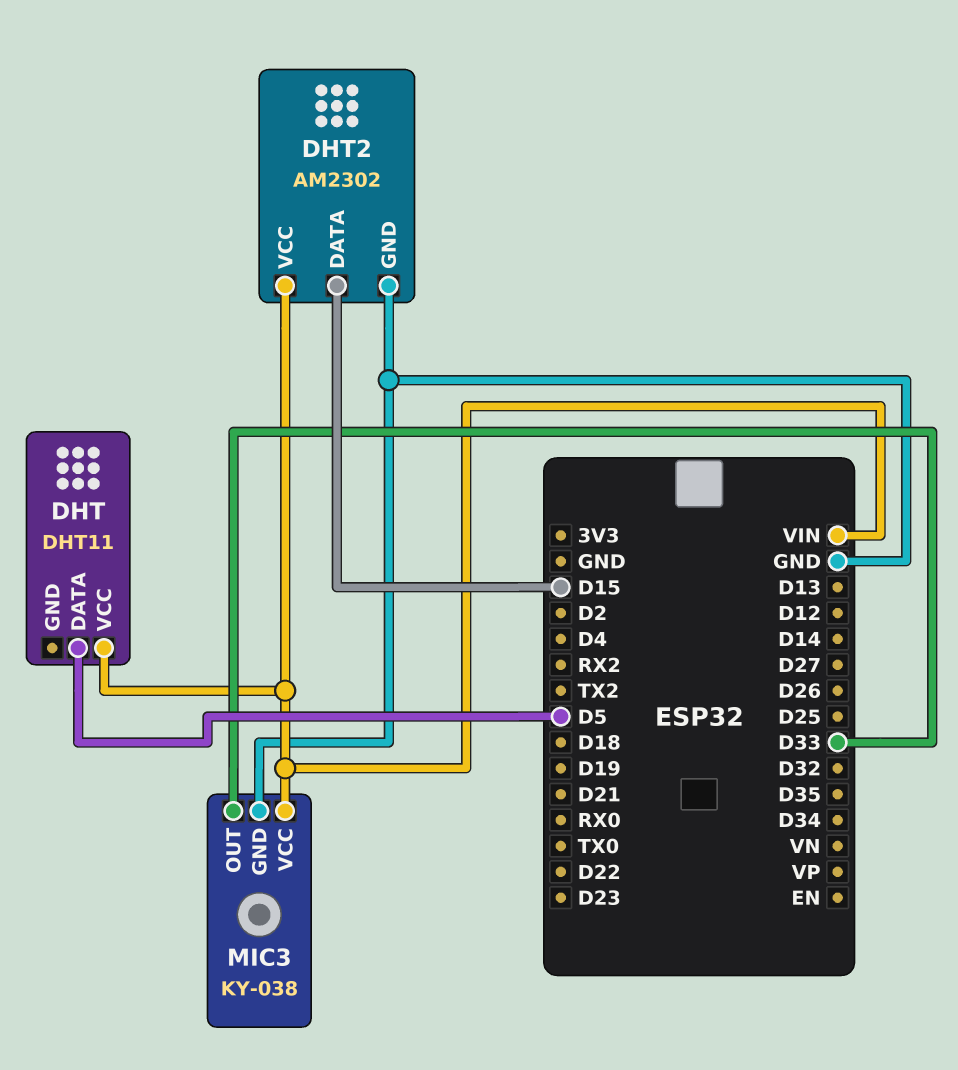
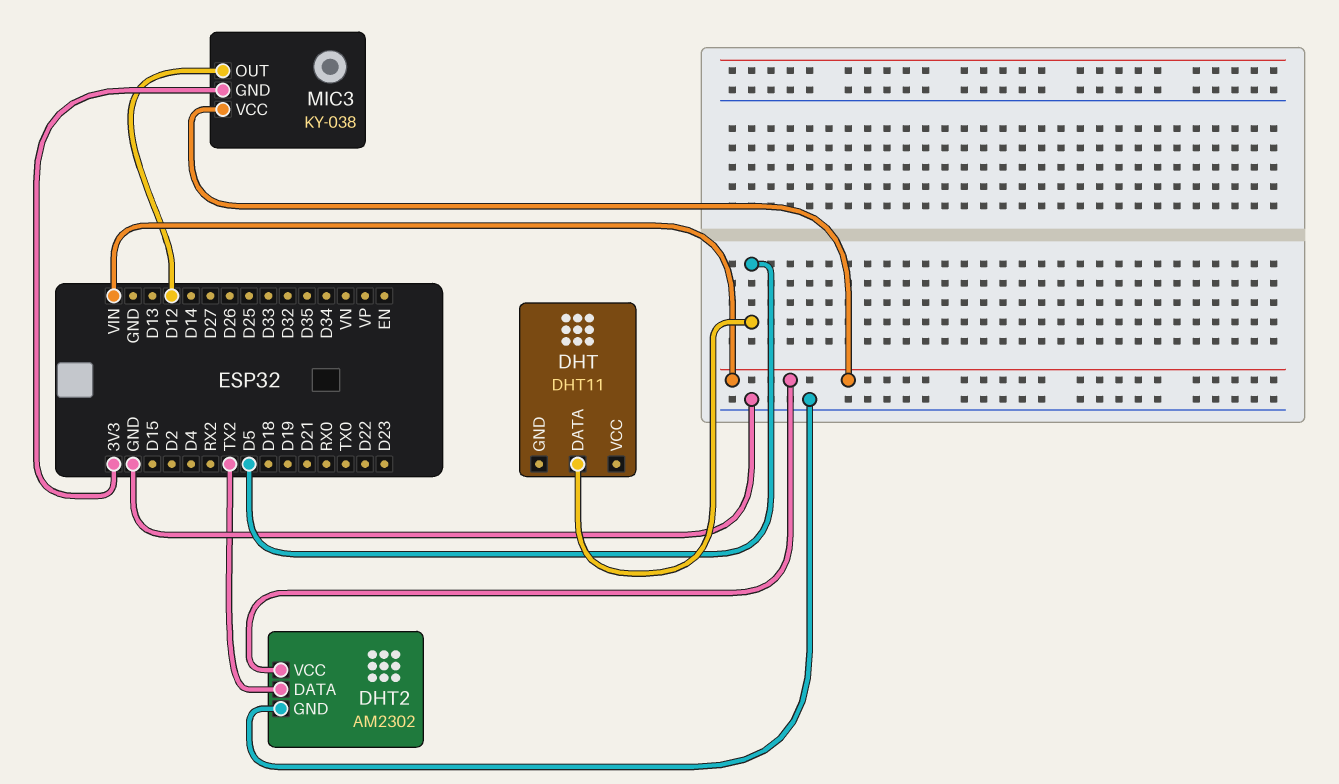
DHT pin VCC: VIN -> none
DHT2 pin DATA: D15 -> TX2
MIC3 pin GND: GND -> 3V3
MIC3 pin OUT: D33 -> D12

